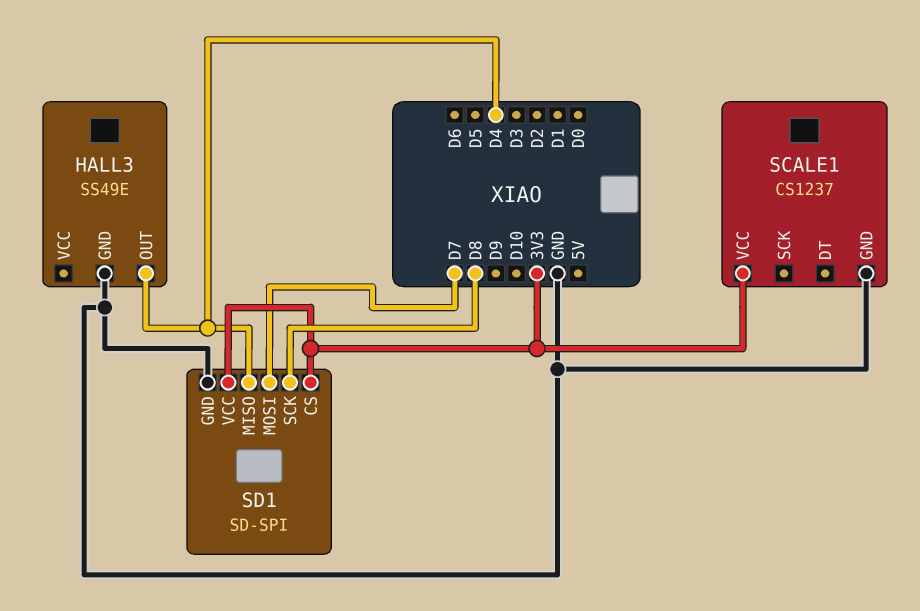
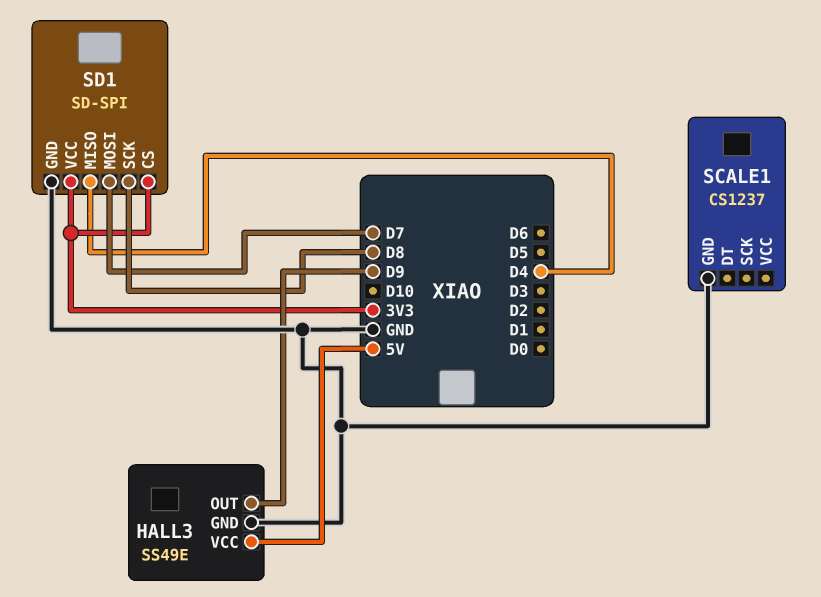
HALL3 pin OUT: D4 -> D9
HALL3 pin VCC: none -> 5V
SCALE1 pin VCC: 3V3 -> none

